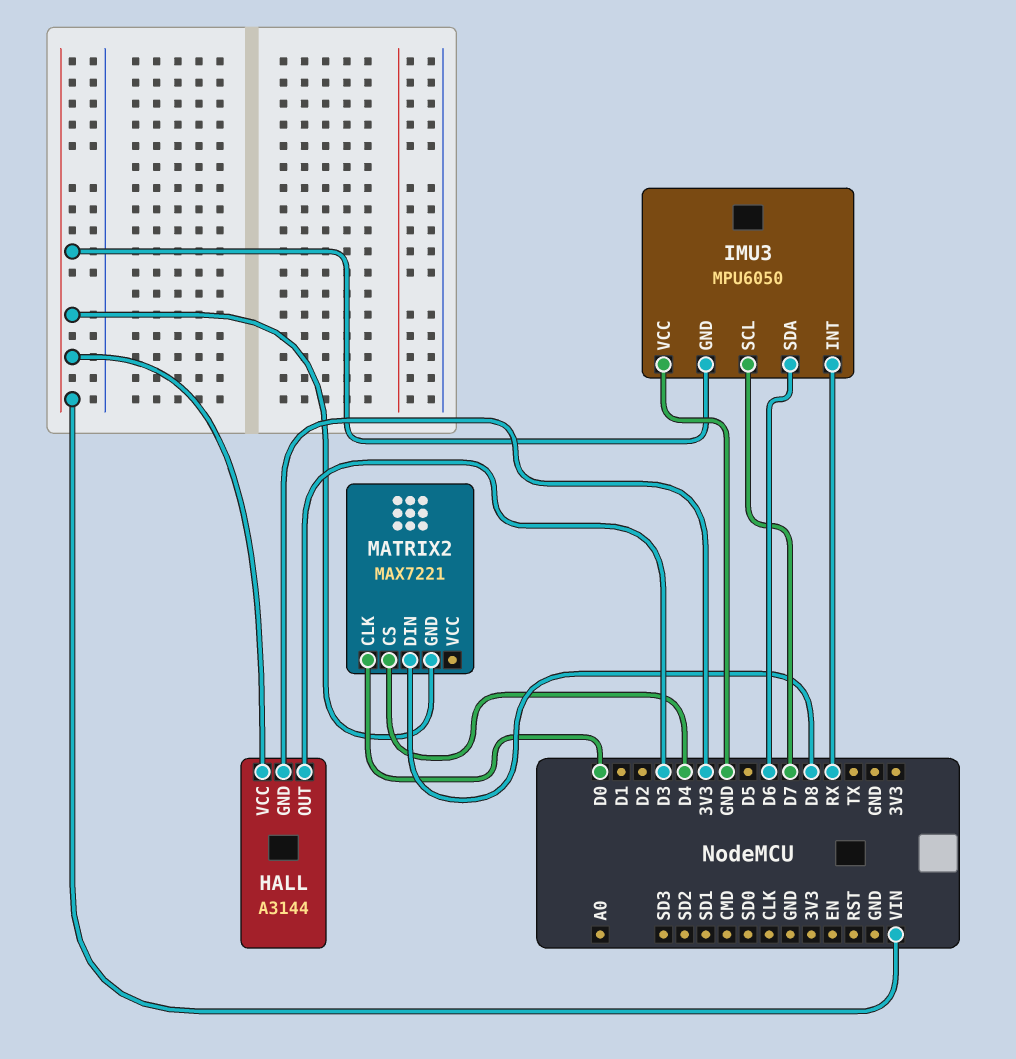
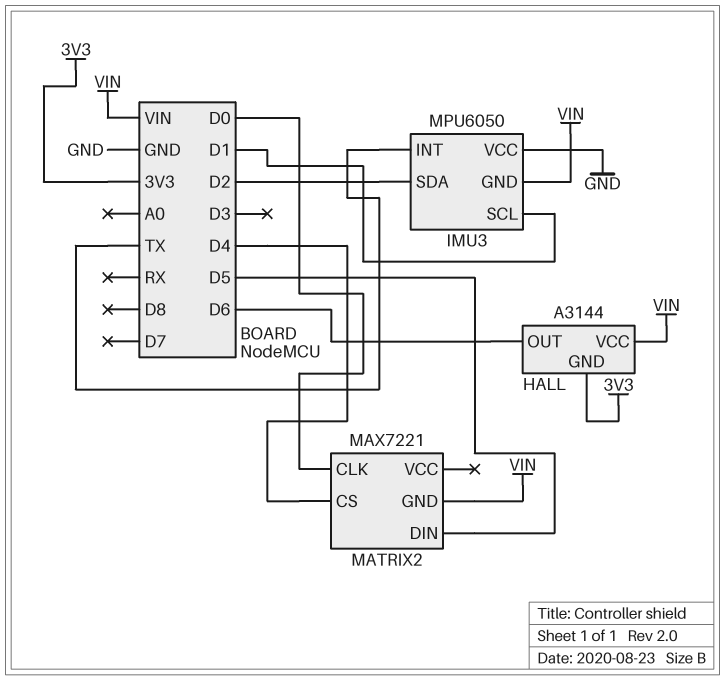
HALL pin OUT: D3 -> D6
IMU3 pin INT: RX -> TX
IMU3 pin SCL: D7 -> D1
IMU3 pin SDA: D6 -> D2
MATRIX2 pin DIN: D8 -> D5

